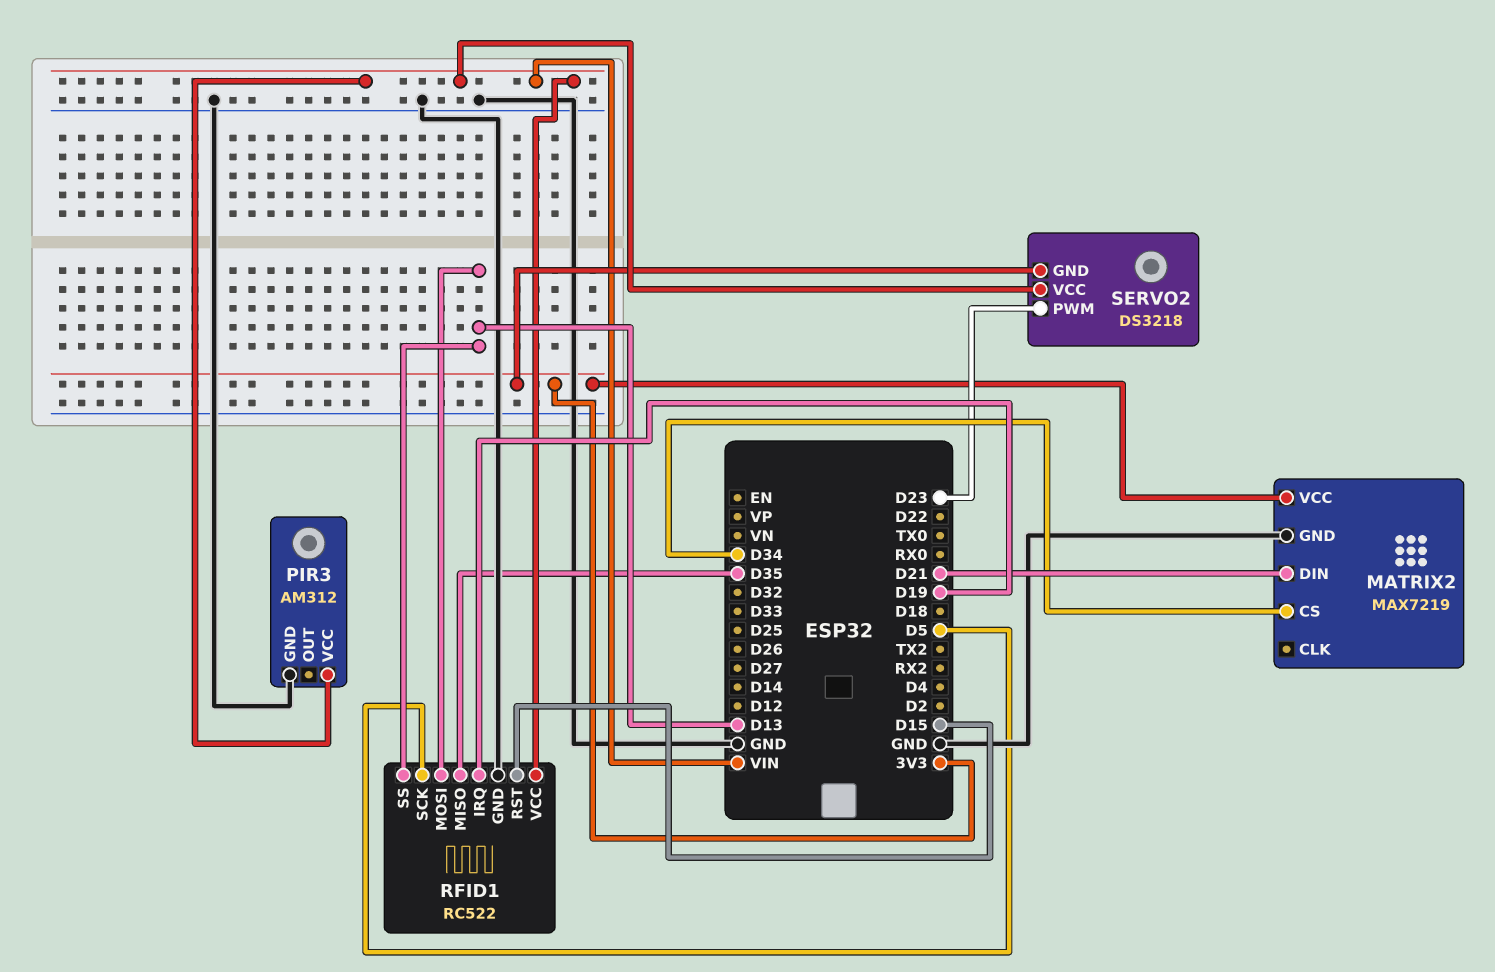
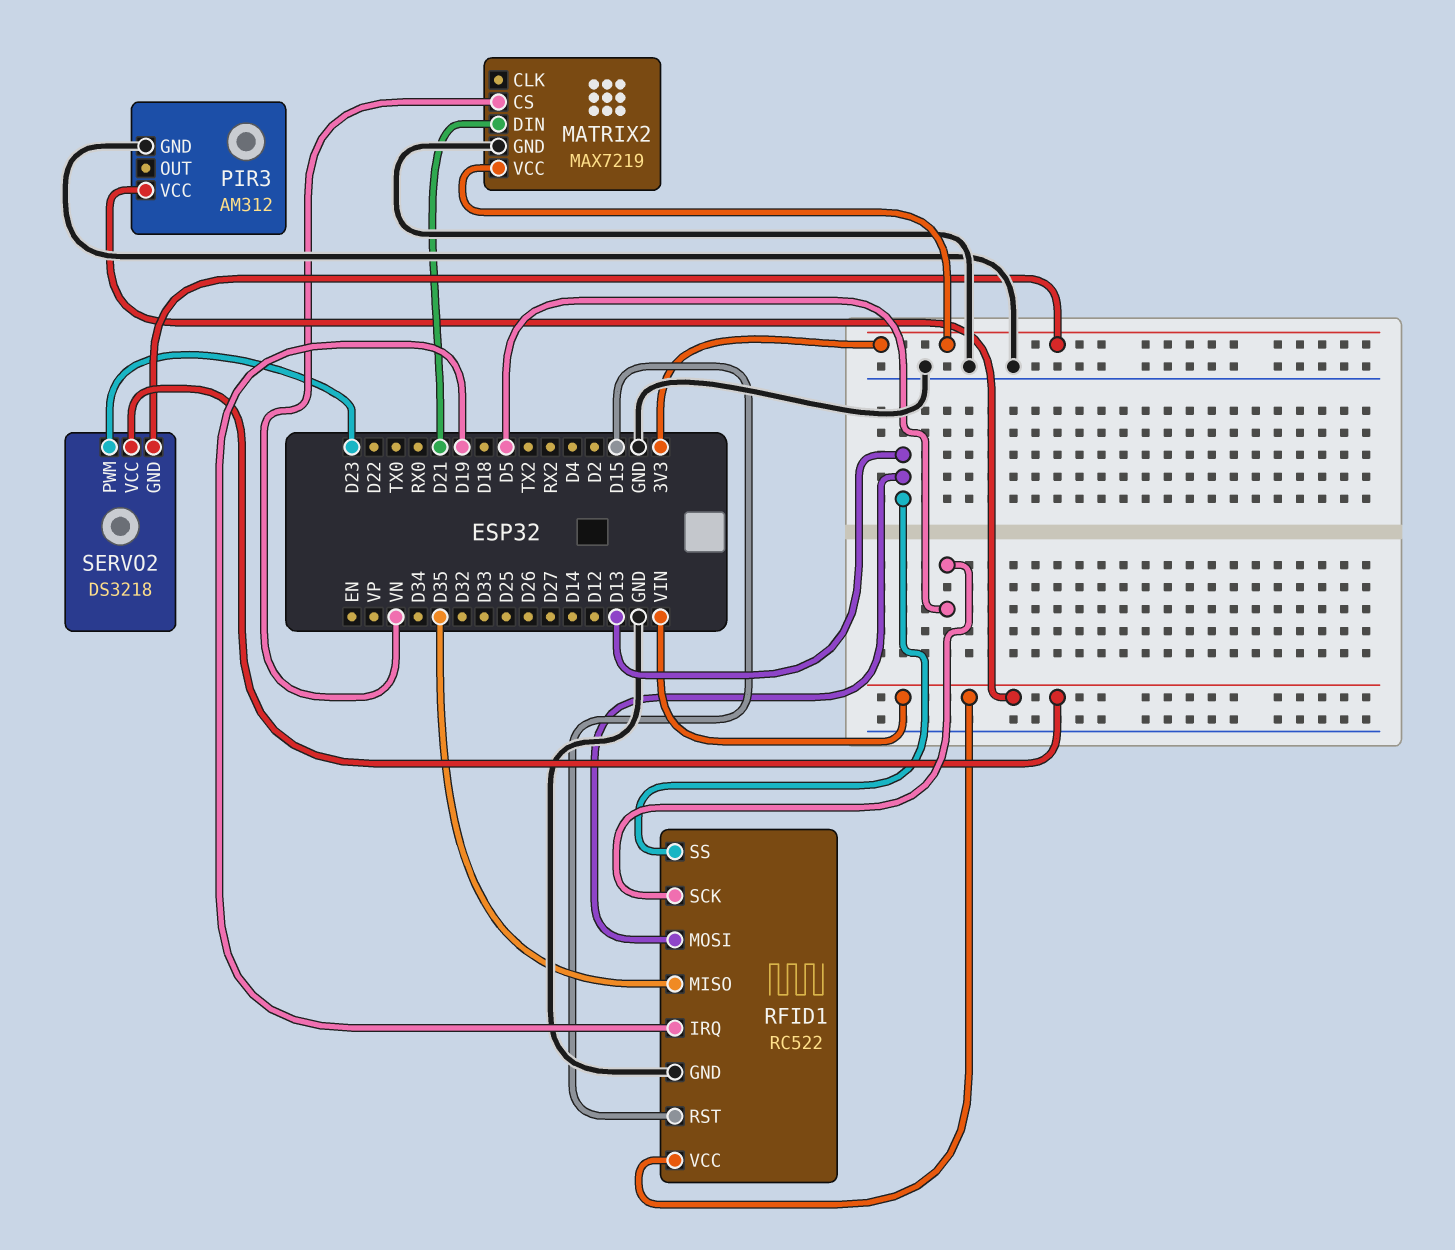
MATRIX2 pin CS: D34 -> VN

